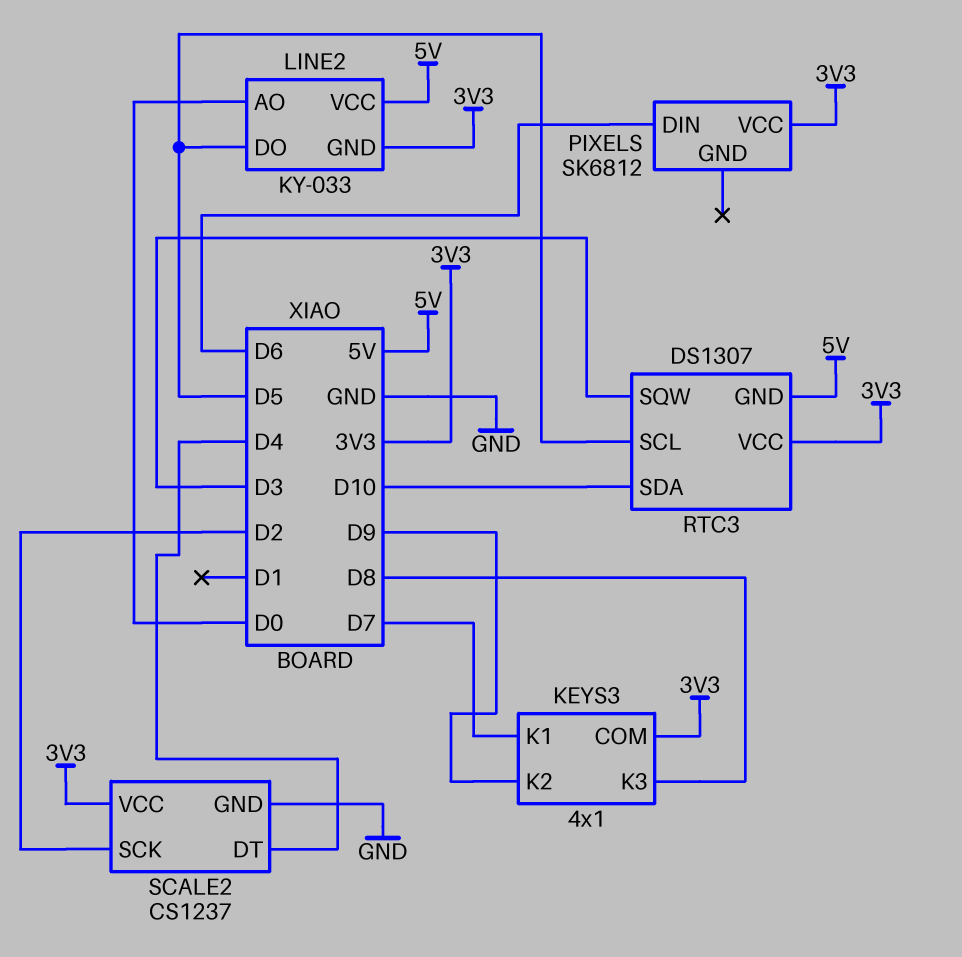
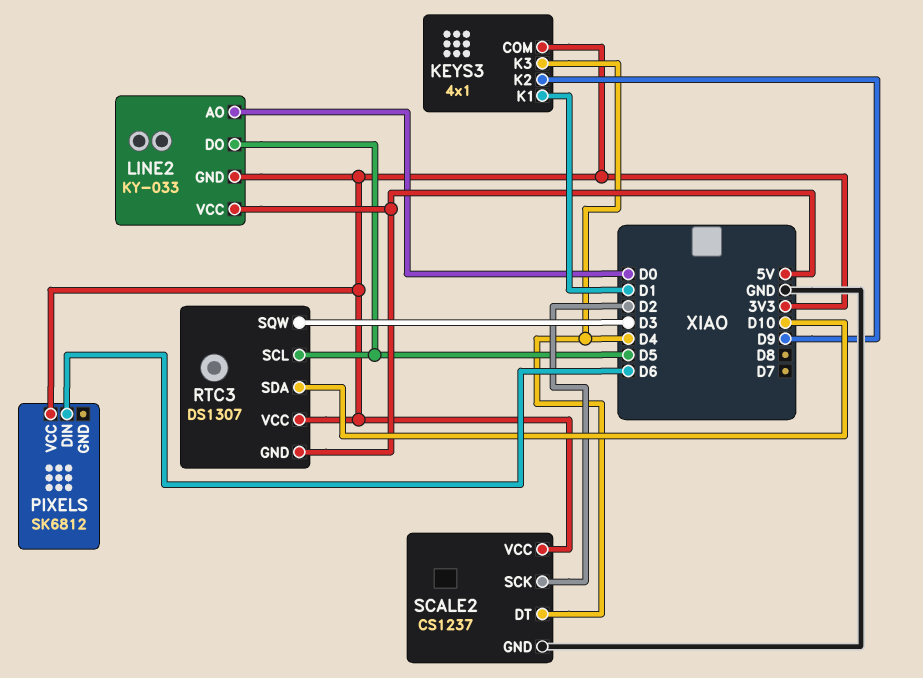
KEYS3 pin K1: D7 -> D1
KEYS3 pin K3: D8 -> D4

